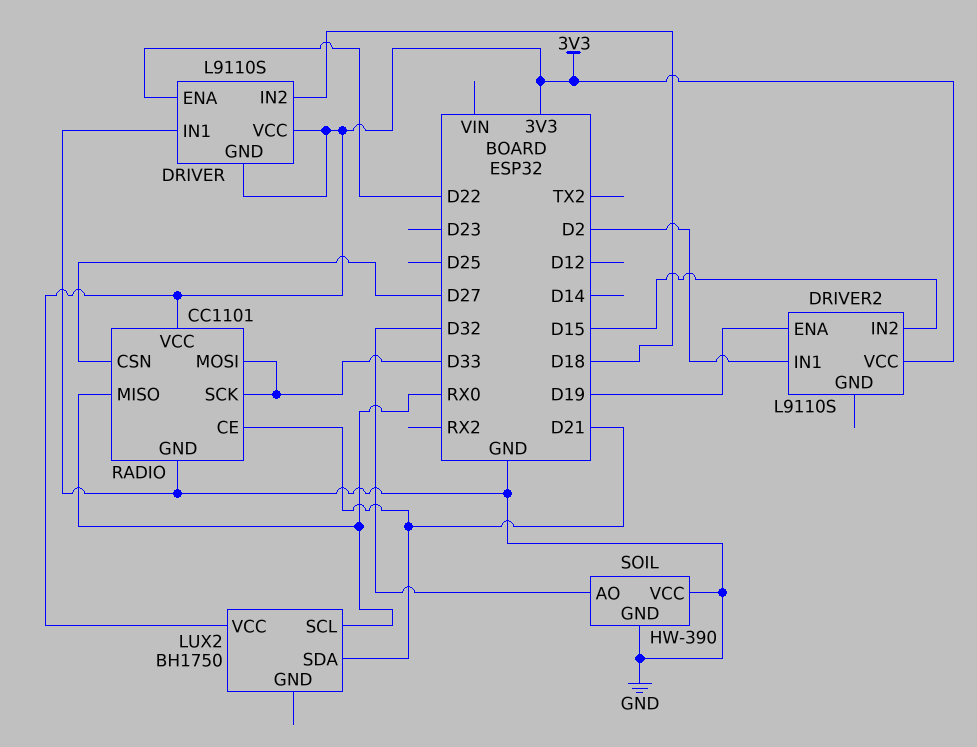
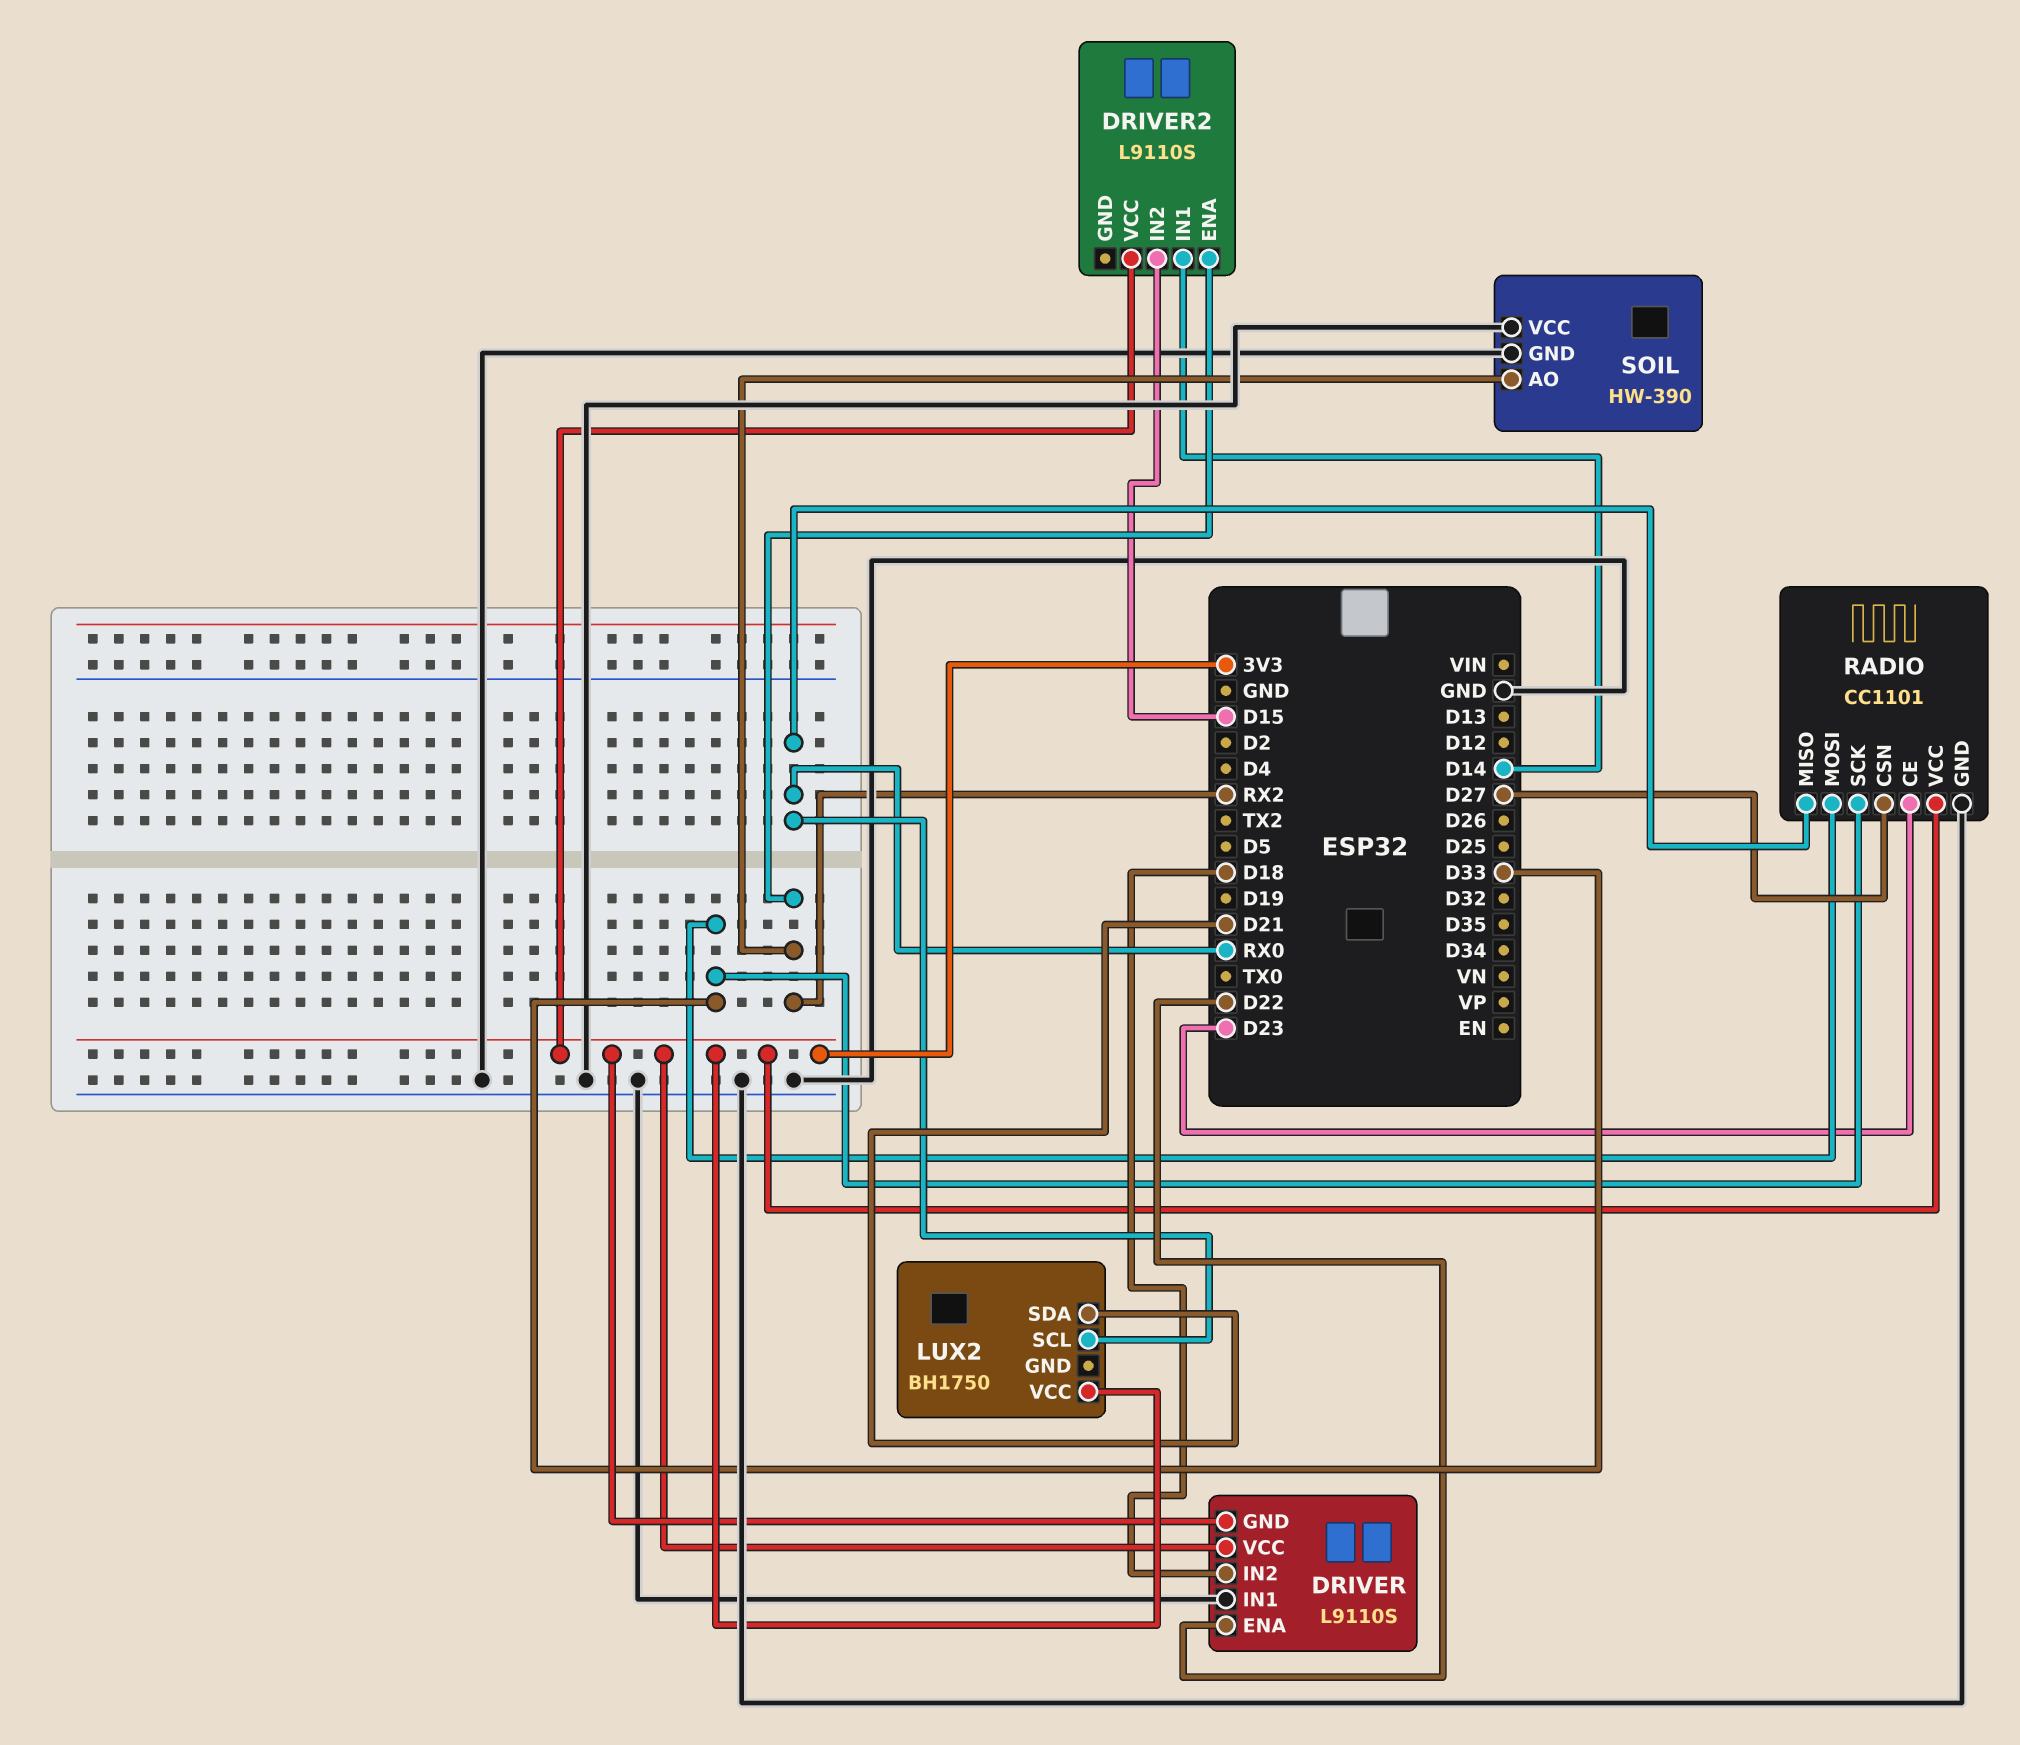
DRIVER2 pin ENA: D19 -> RX2
DRIVER2 pin IN1: D2 -> D14
RADIO pin CE: D21 -> D23
SOIL pin AO: D32 -> RX2

